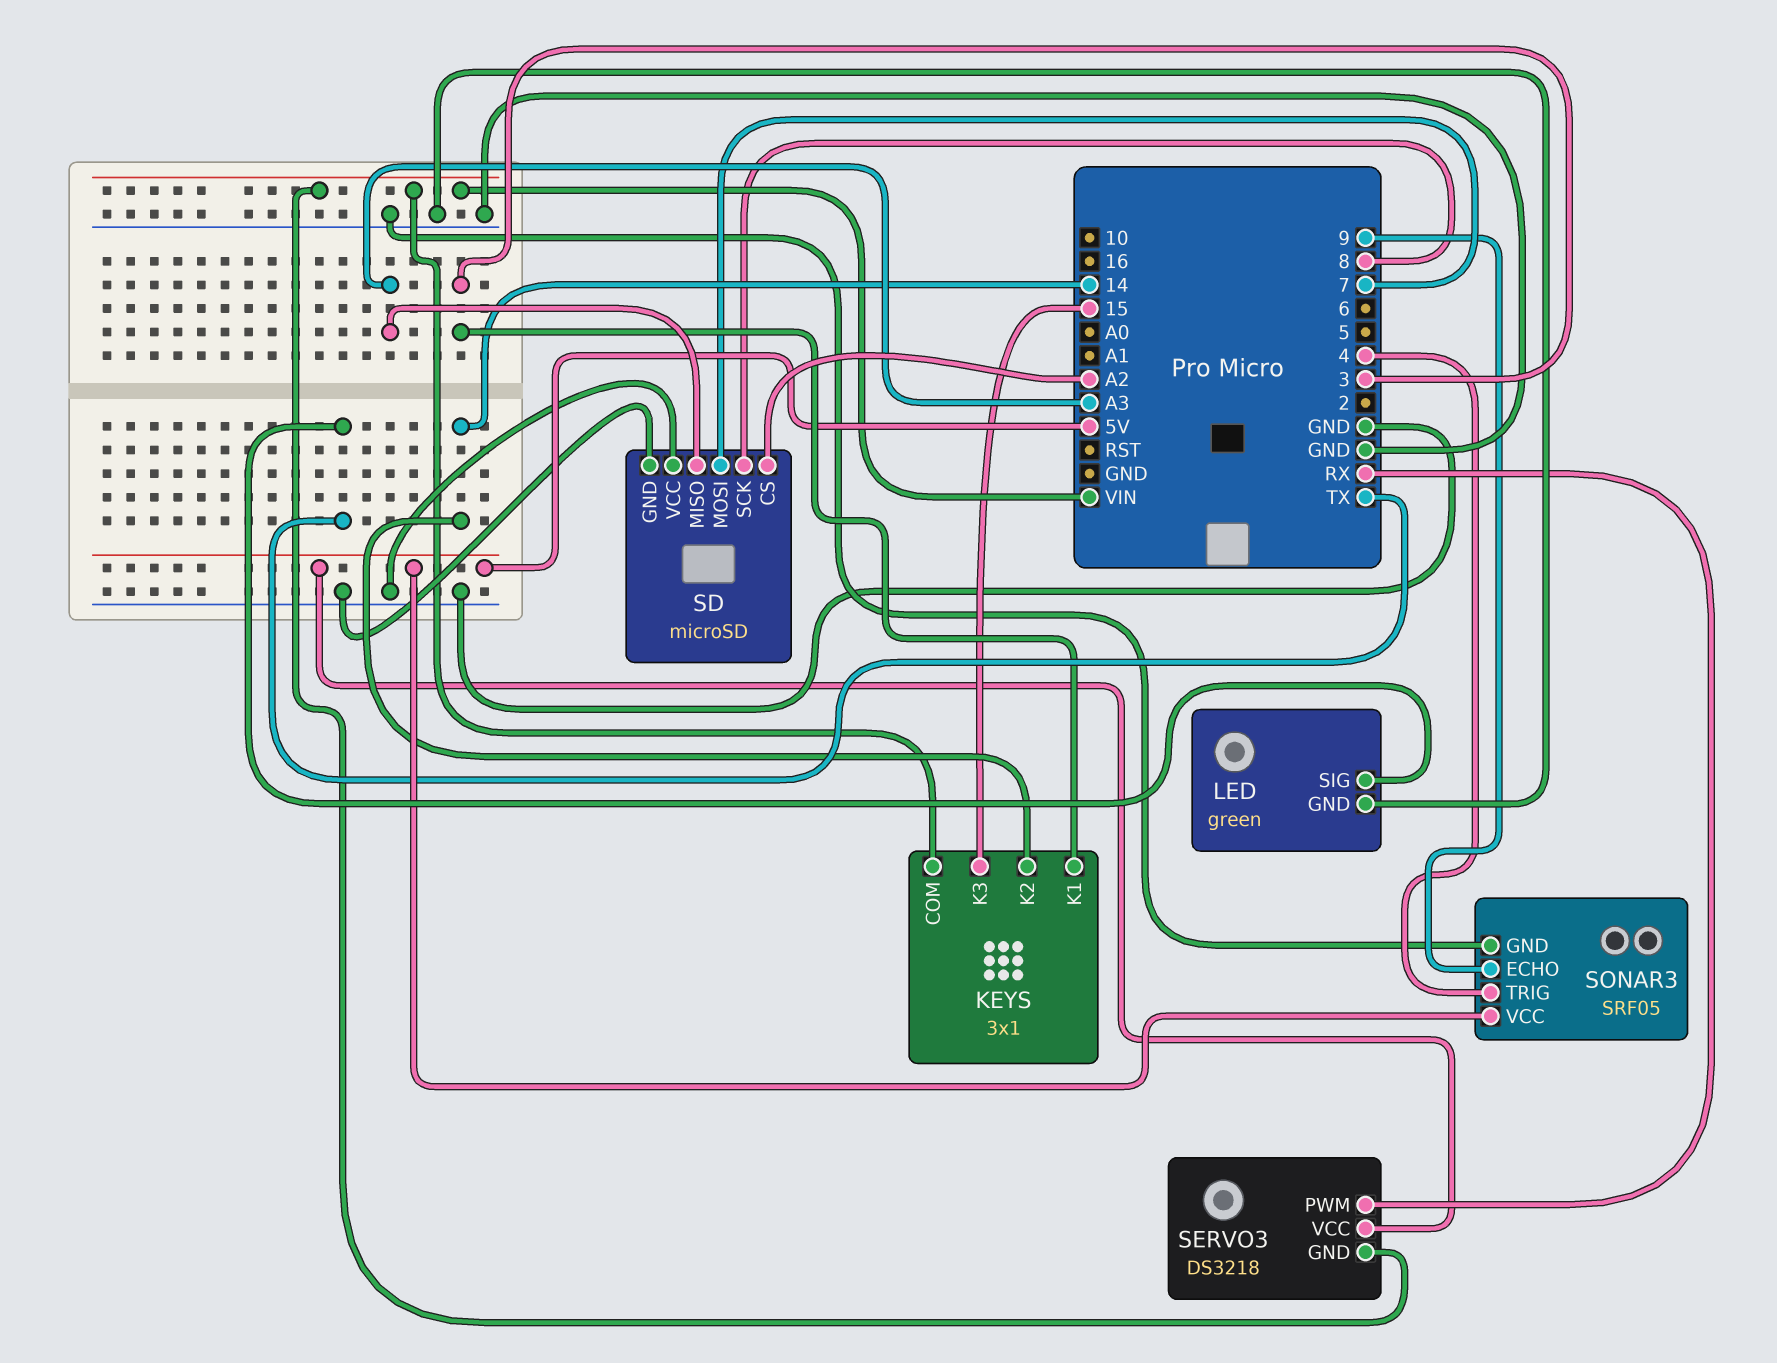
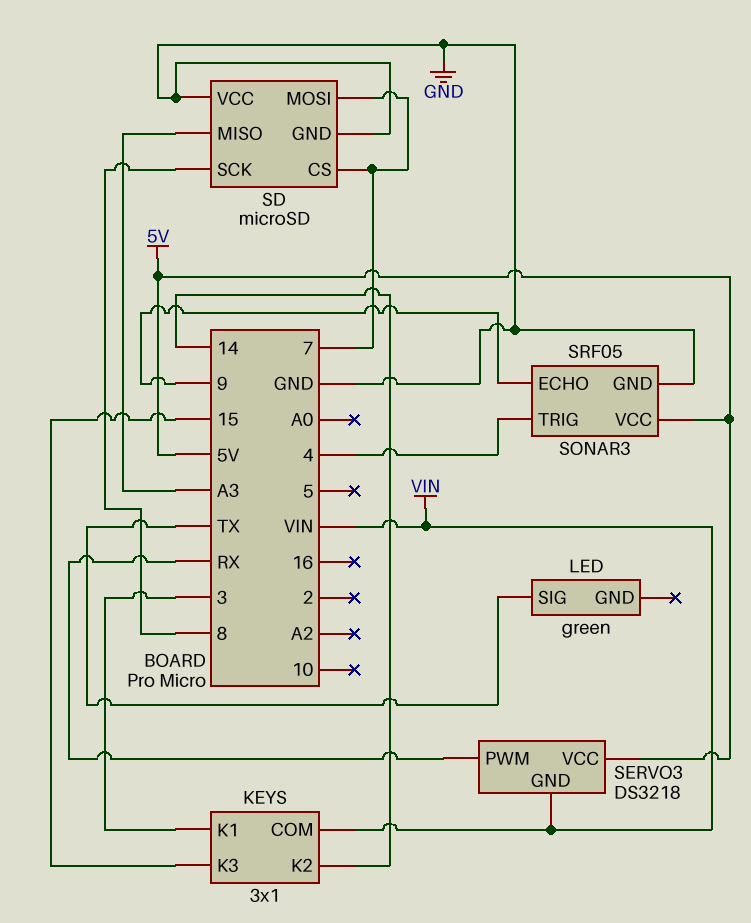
LED pin GND: GND -> none
SD pin CS: A2 -> 7

